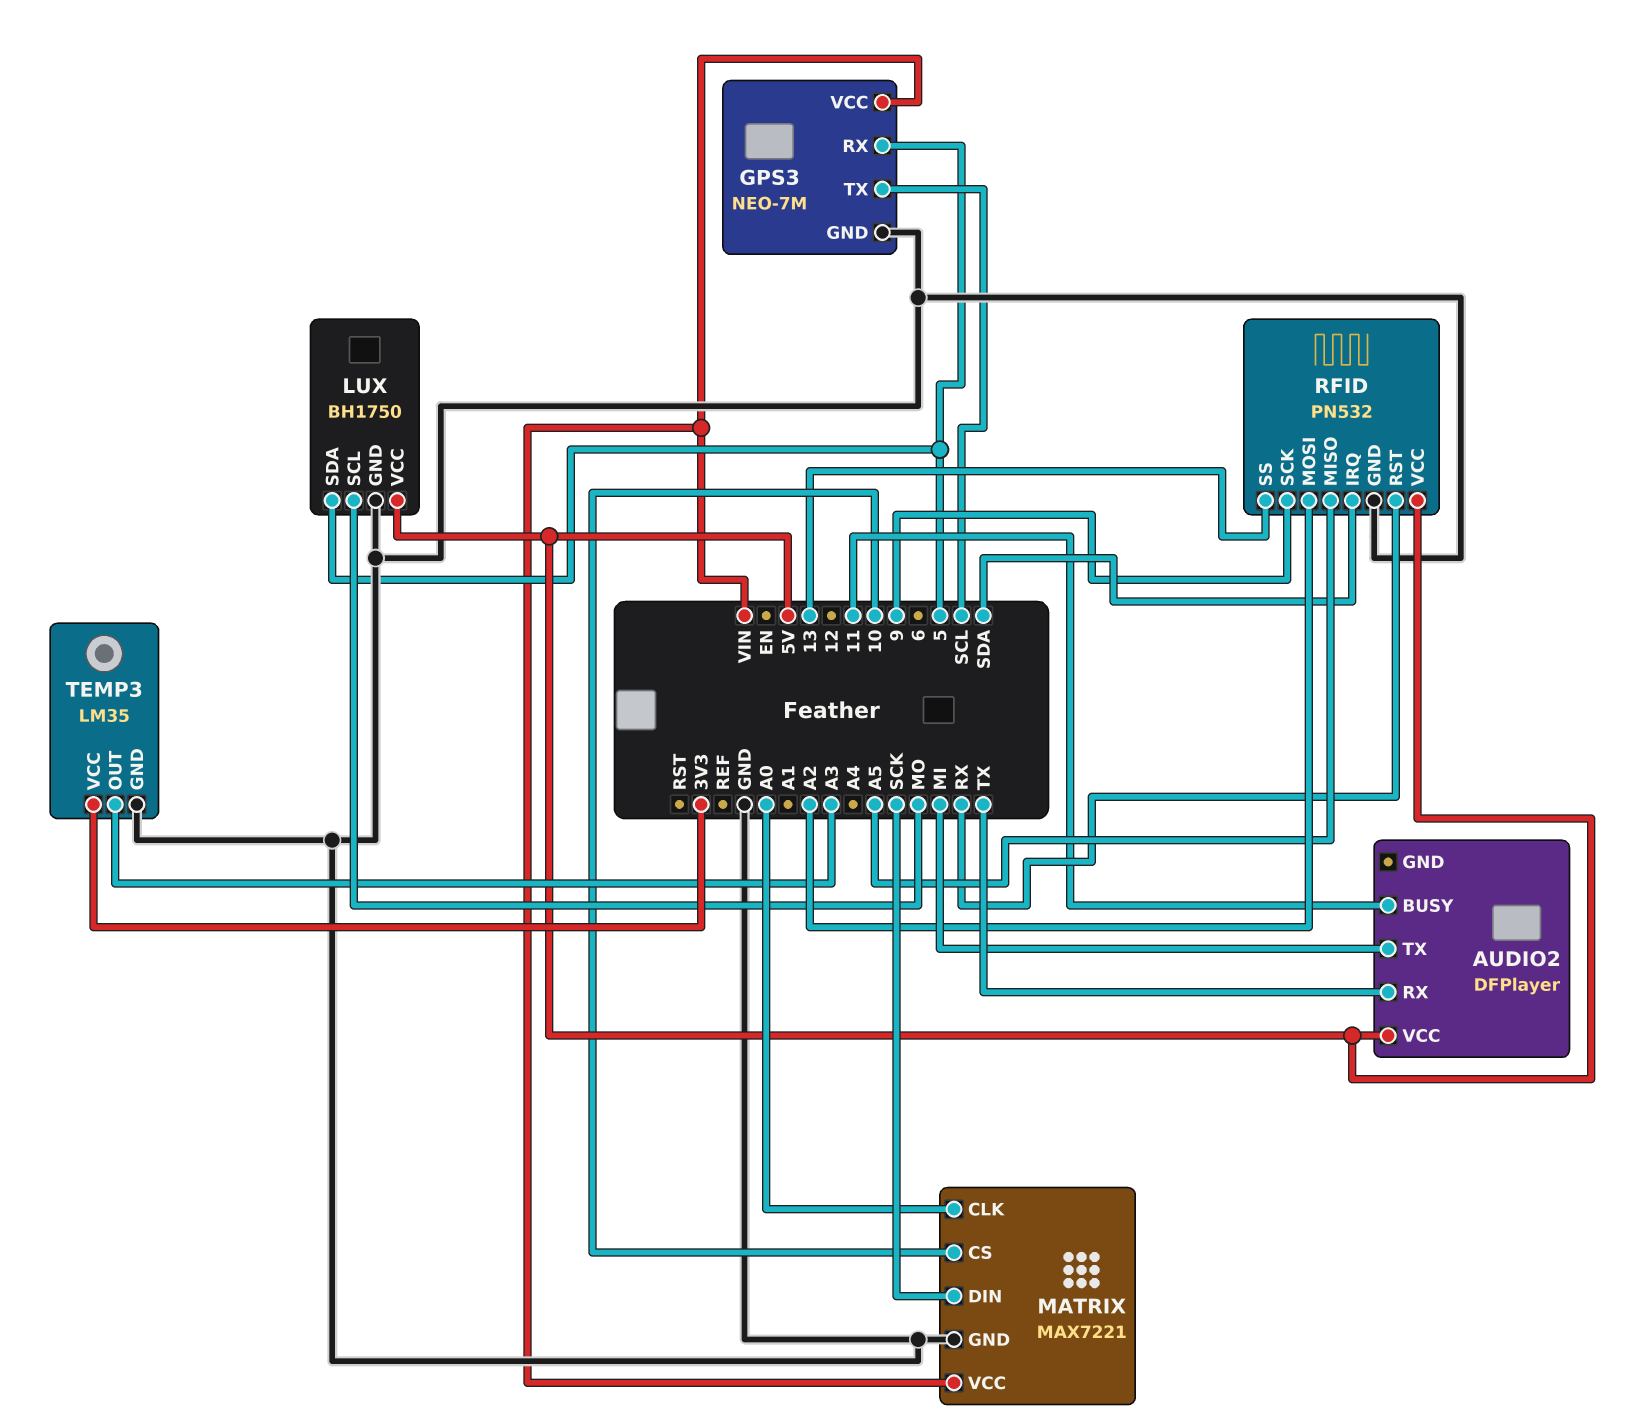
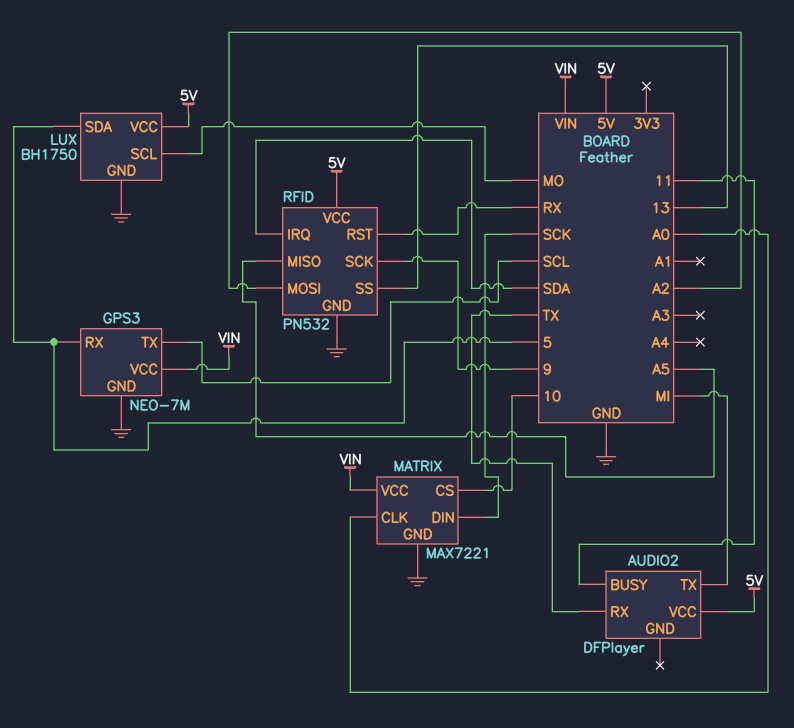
TEMP3: LM35 -> none
TEMP3 pin GND: GND -> none
TEMP3 pin OUT: A3 -> none
TEMP3 pin VCC: 3V3 -> none

